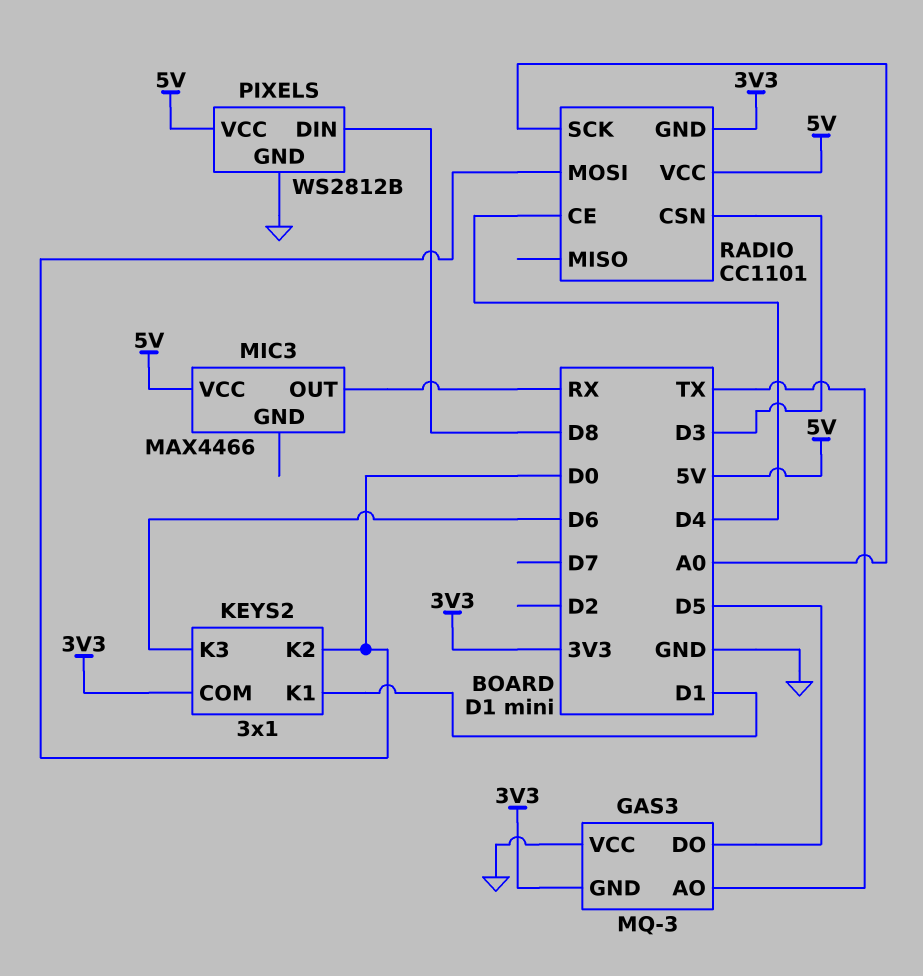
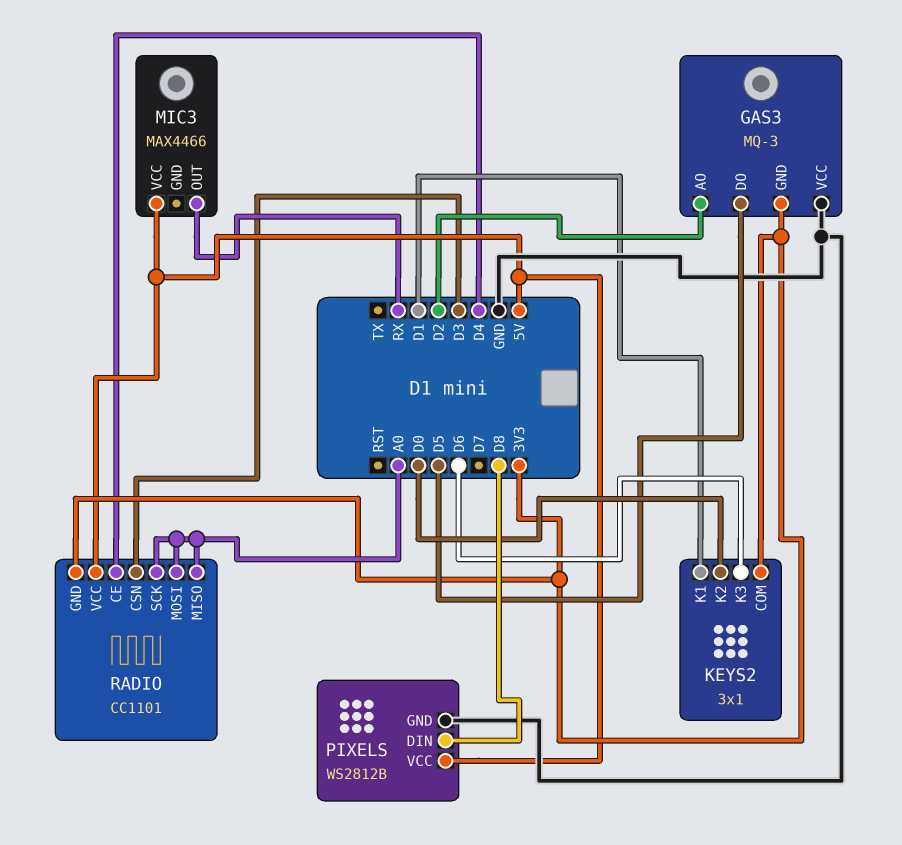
GAS3 pin AO: TX -> D2
RADIO pin MISO: none -> A0
RADIO pin MOSI: D0 -> A0

